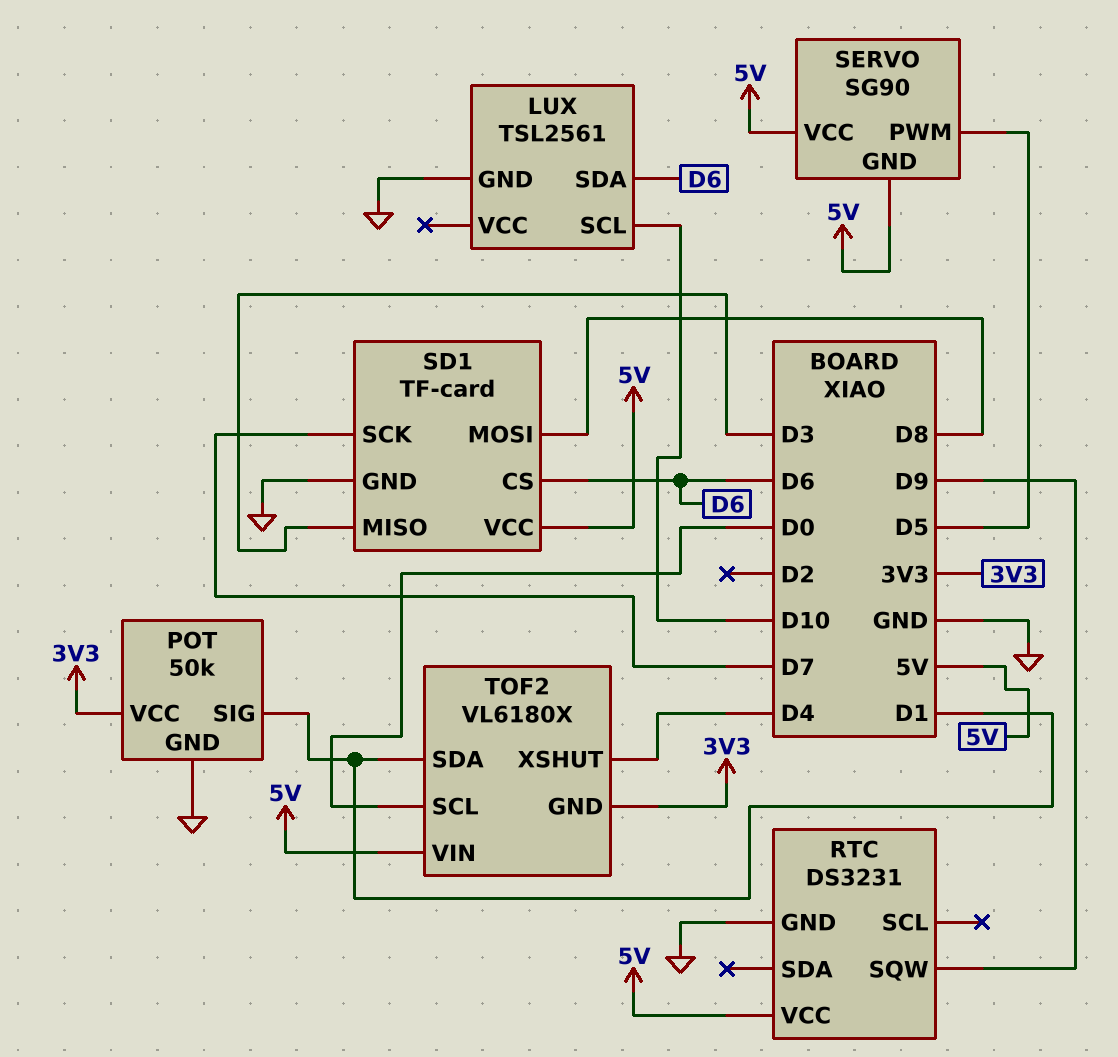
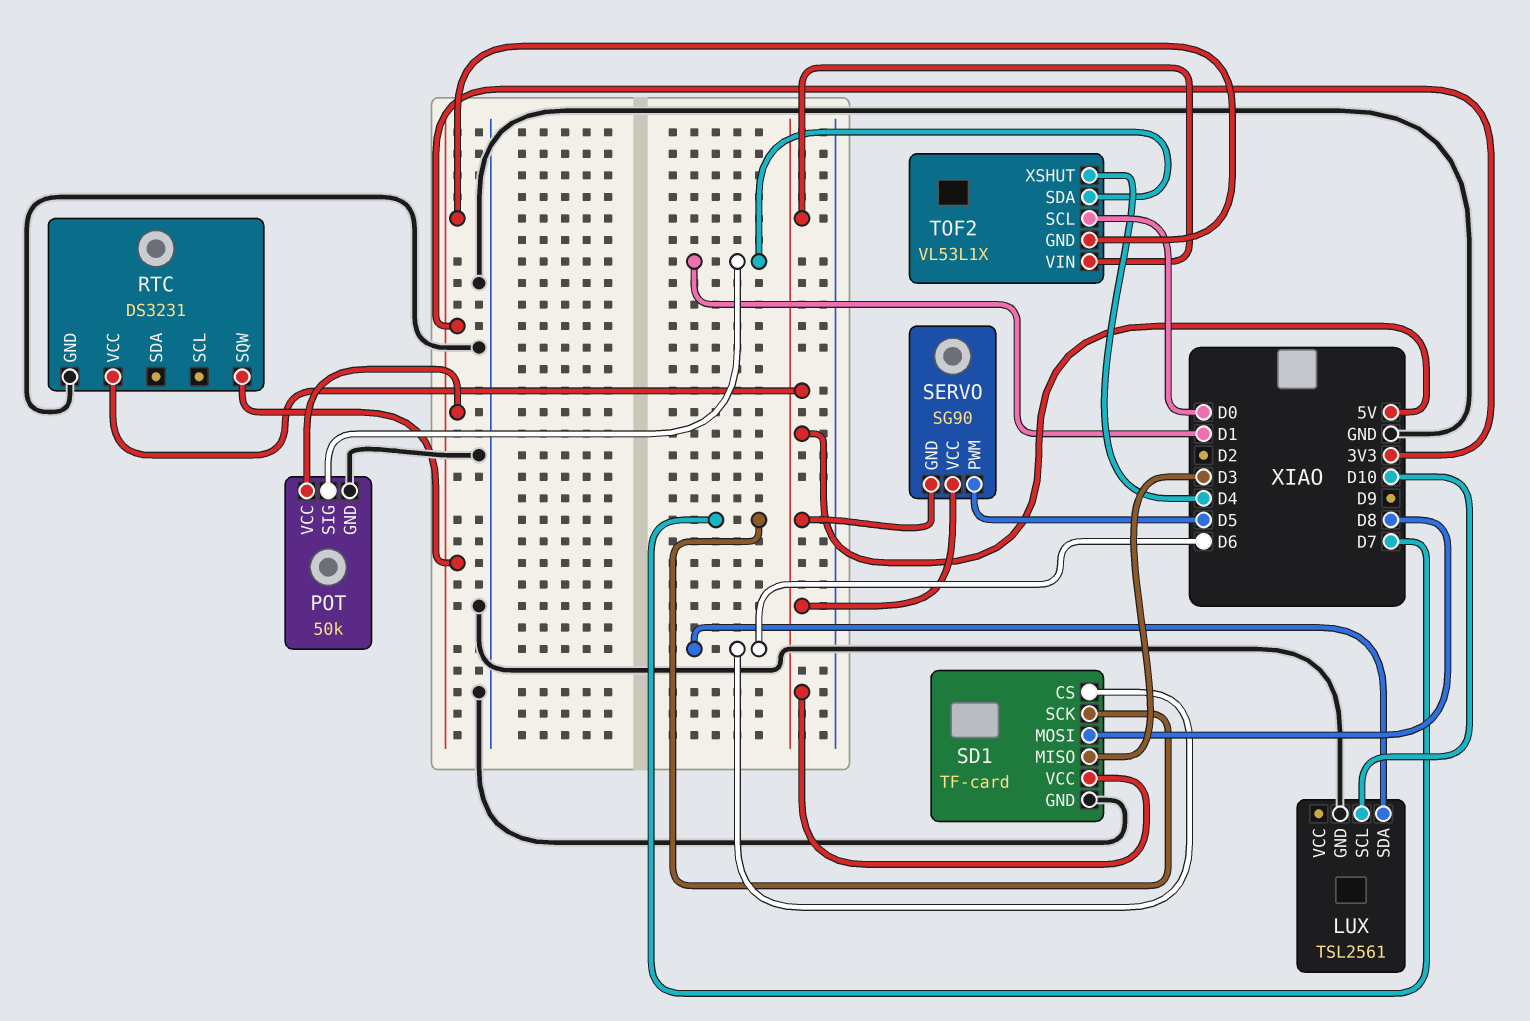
RTC pin SQW: D9 -> 3V3
TOF2: VL6180X -> VL53L1X

